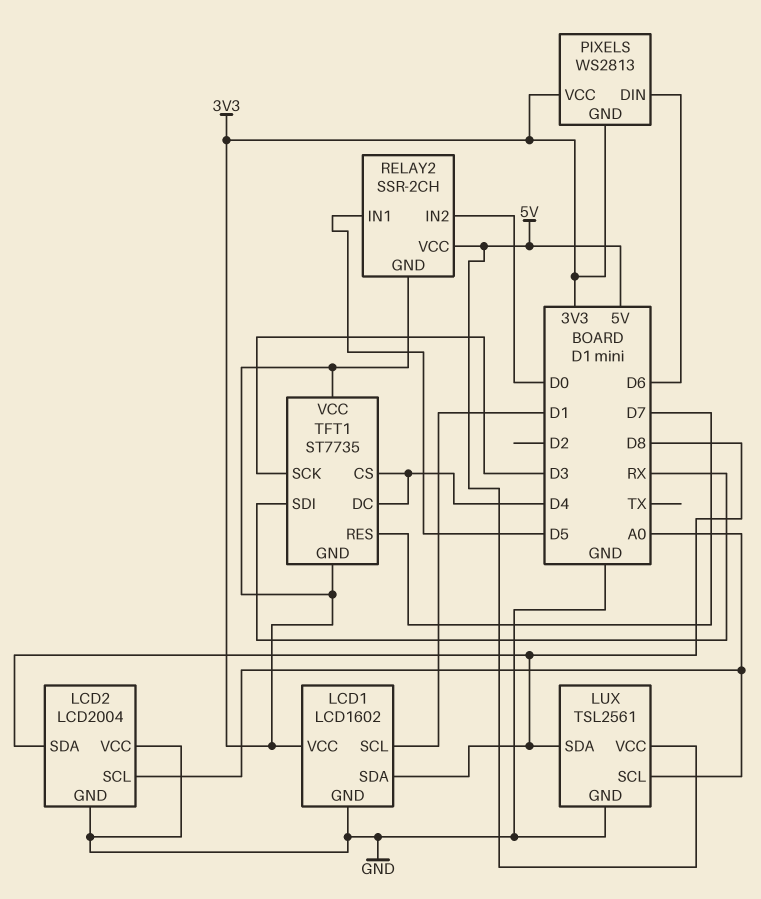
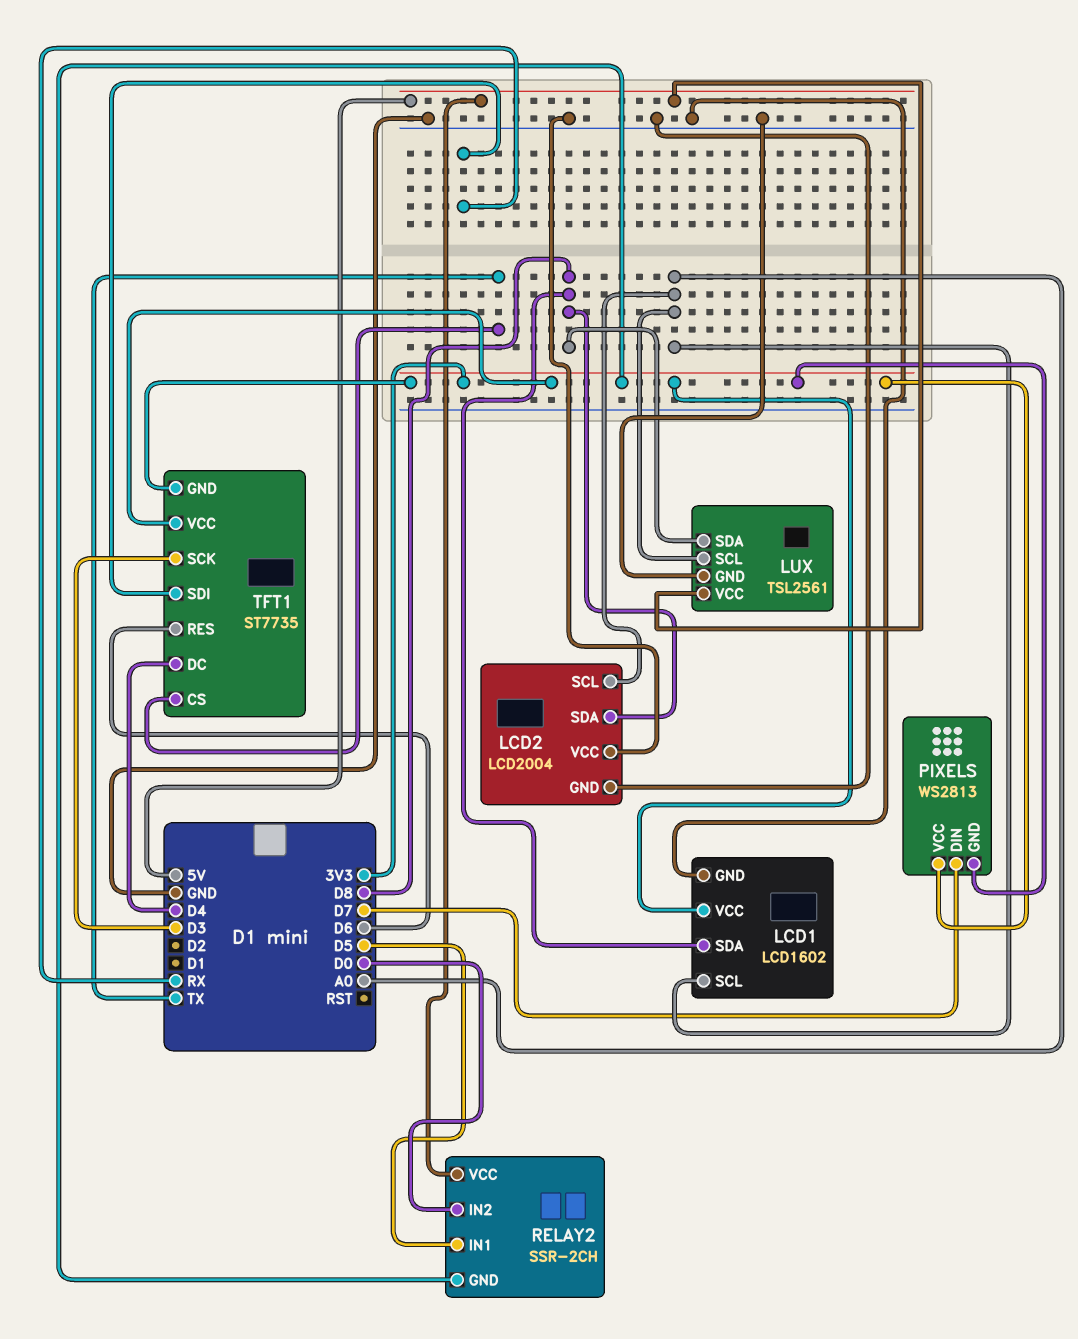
LCD1 pin SCL: D1 -> A0
PIXELS pin DIN: D6 -> D7
TFT1 pin CS: D4 -> TX
TFT1 pin RES: D7 -> D6

